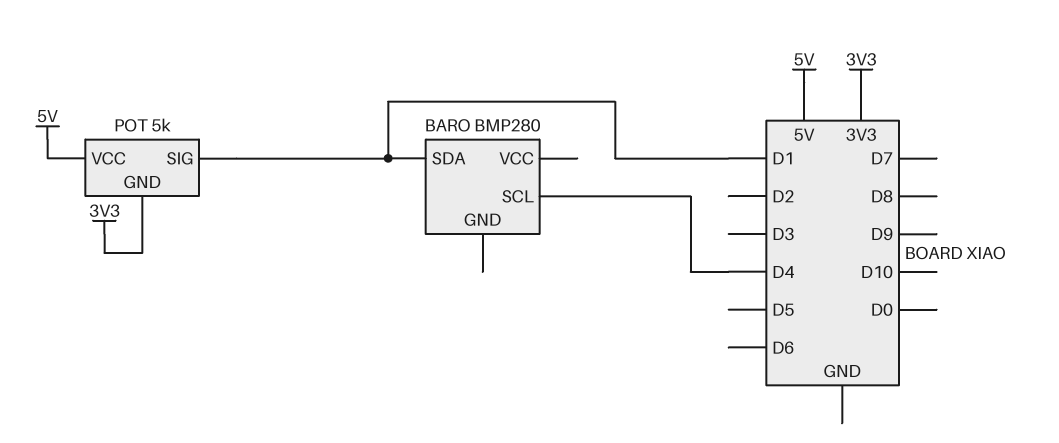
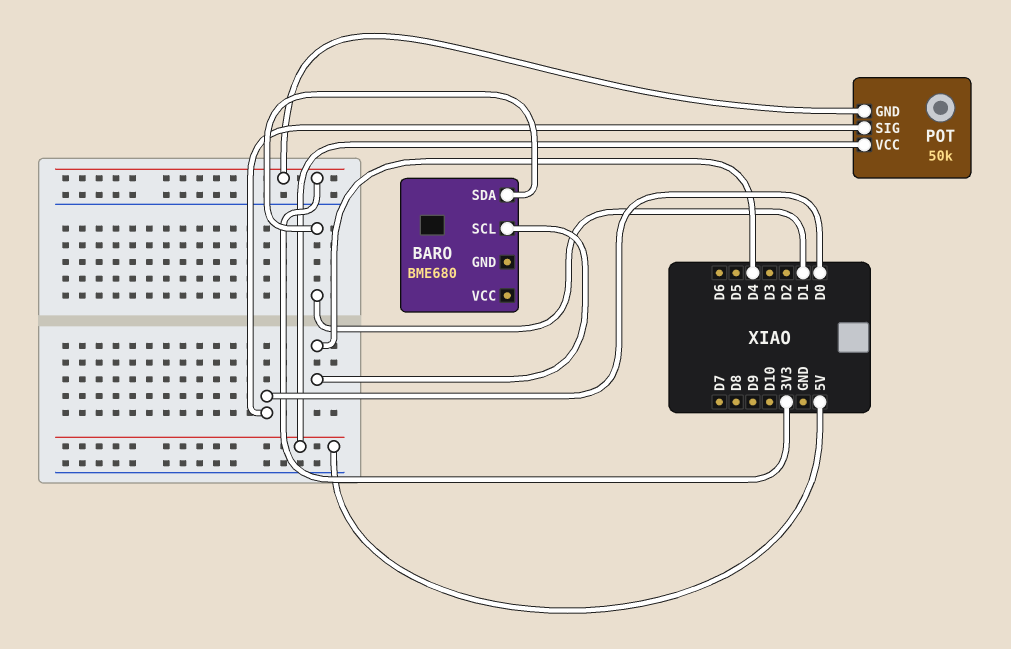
BARO: BMP280 -> BME680
POT: 5k -> 50k
POT pin SIG: D1 -> D0

